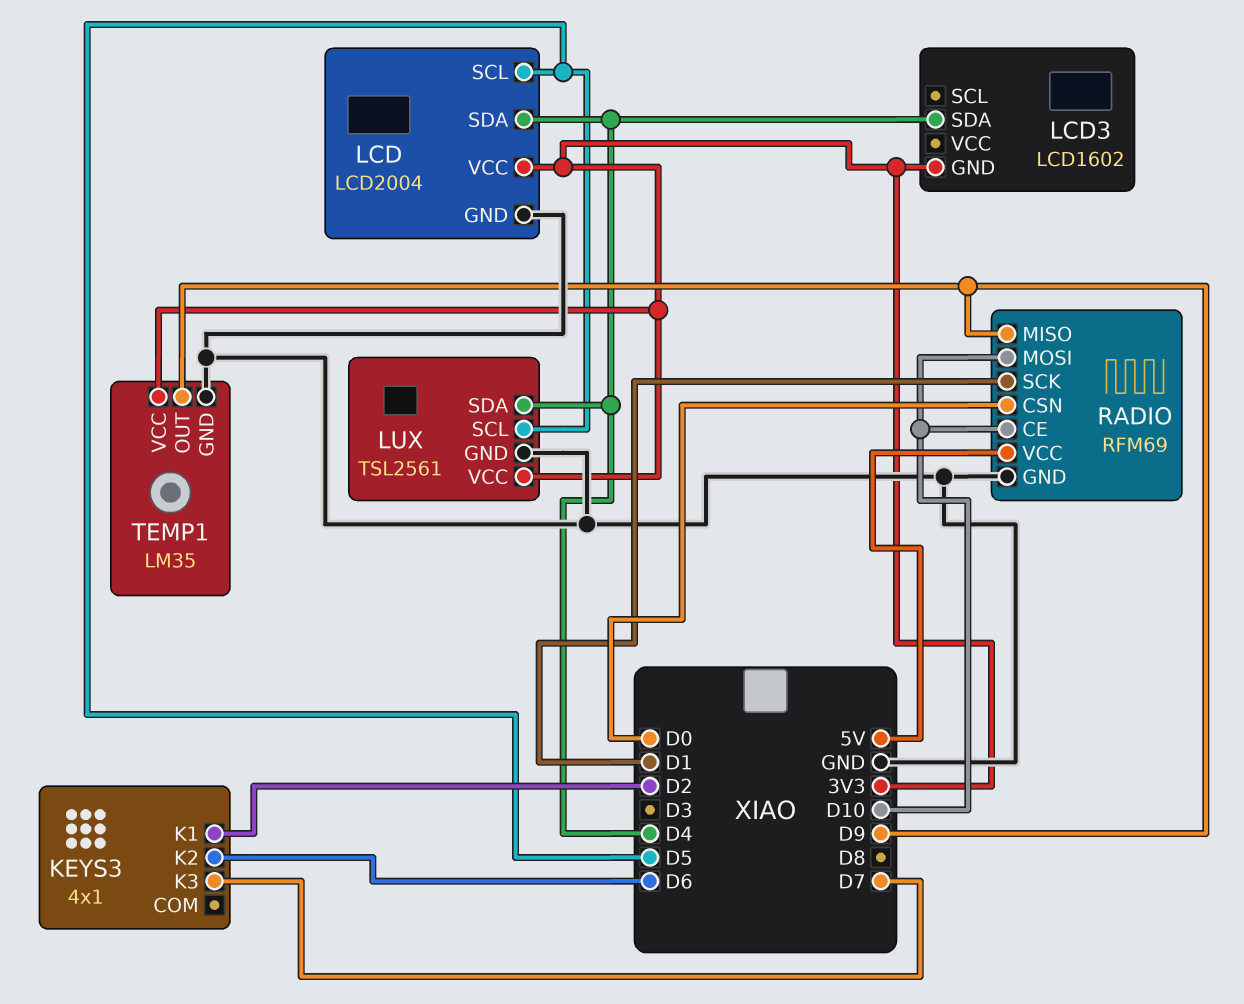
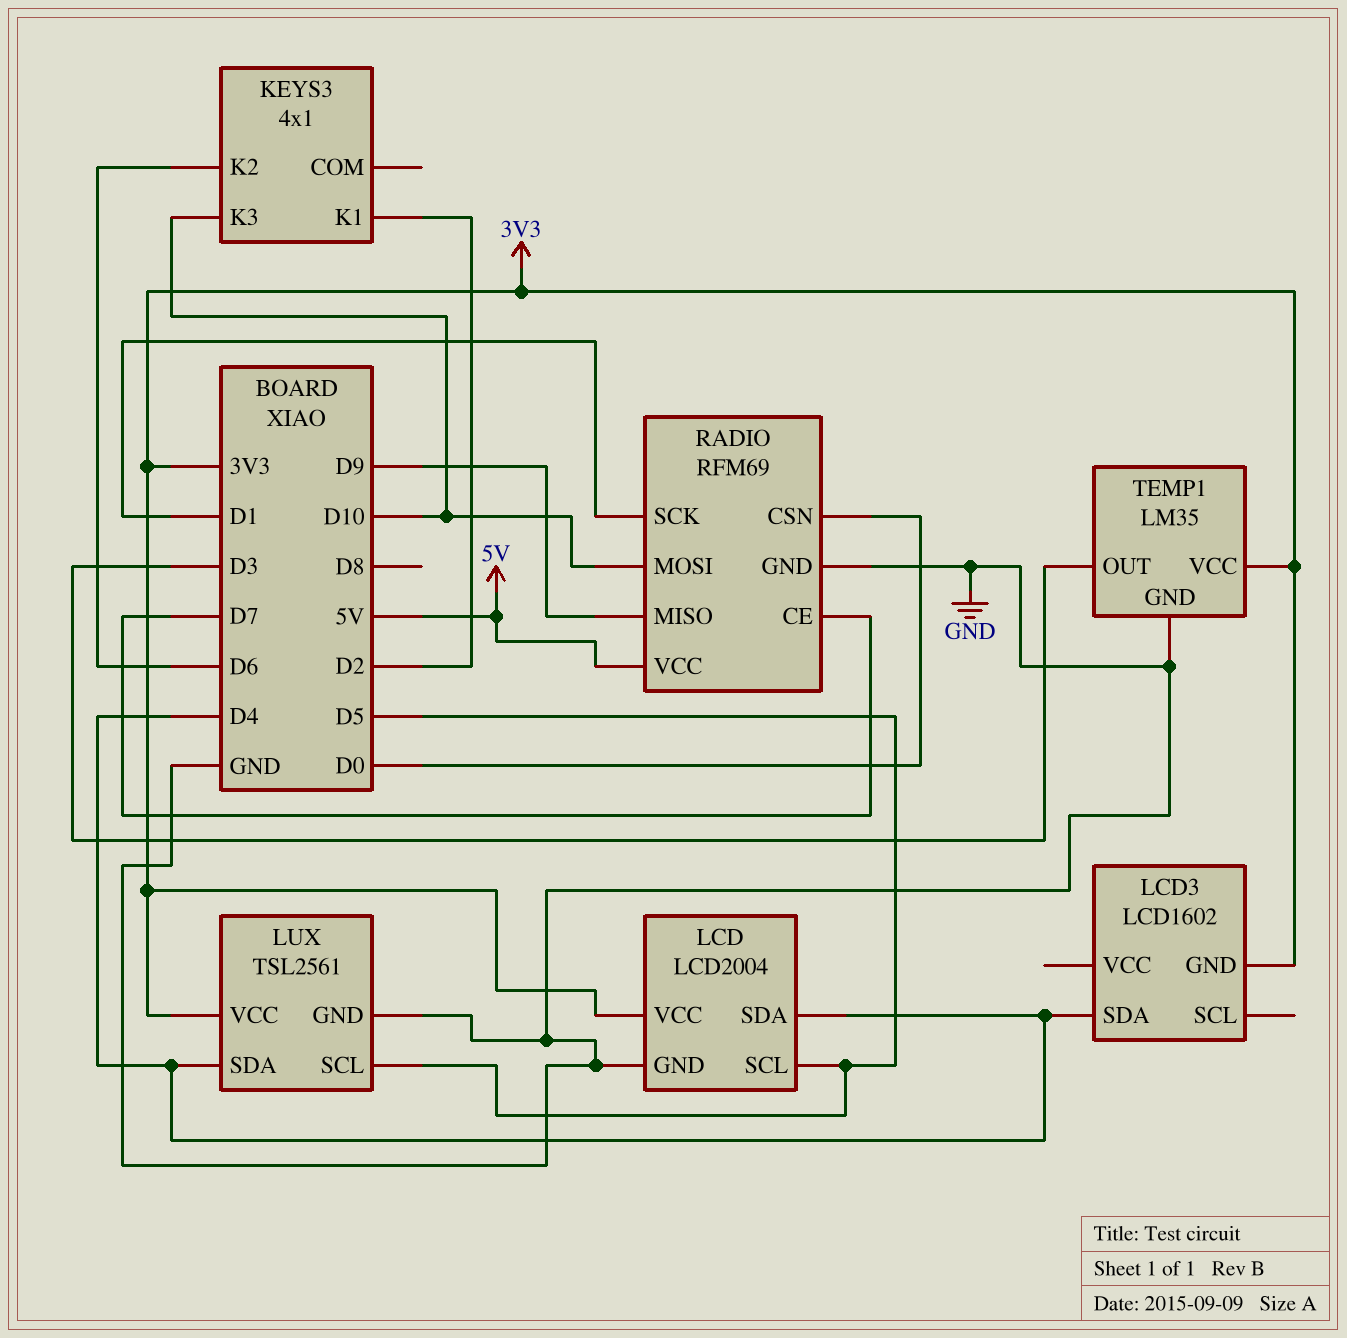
KEYS3 pin K3: D7 -> D10
RADIO pin CE: D10 -> D7
TEMP1 pin OUT: D9 -> D3

